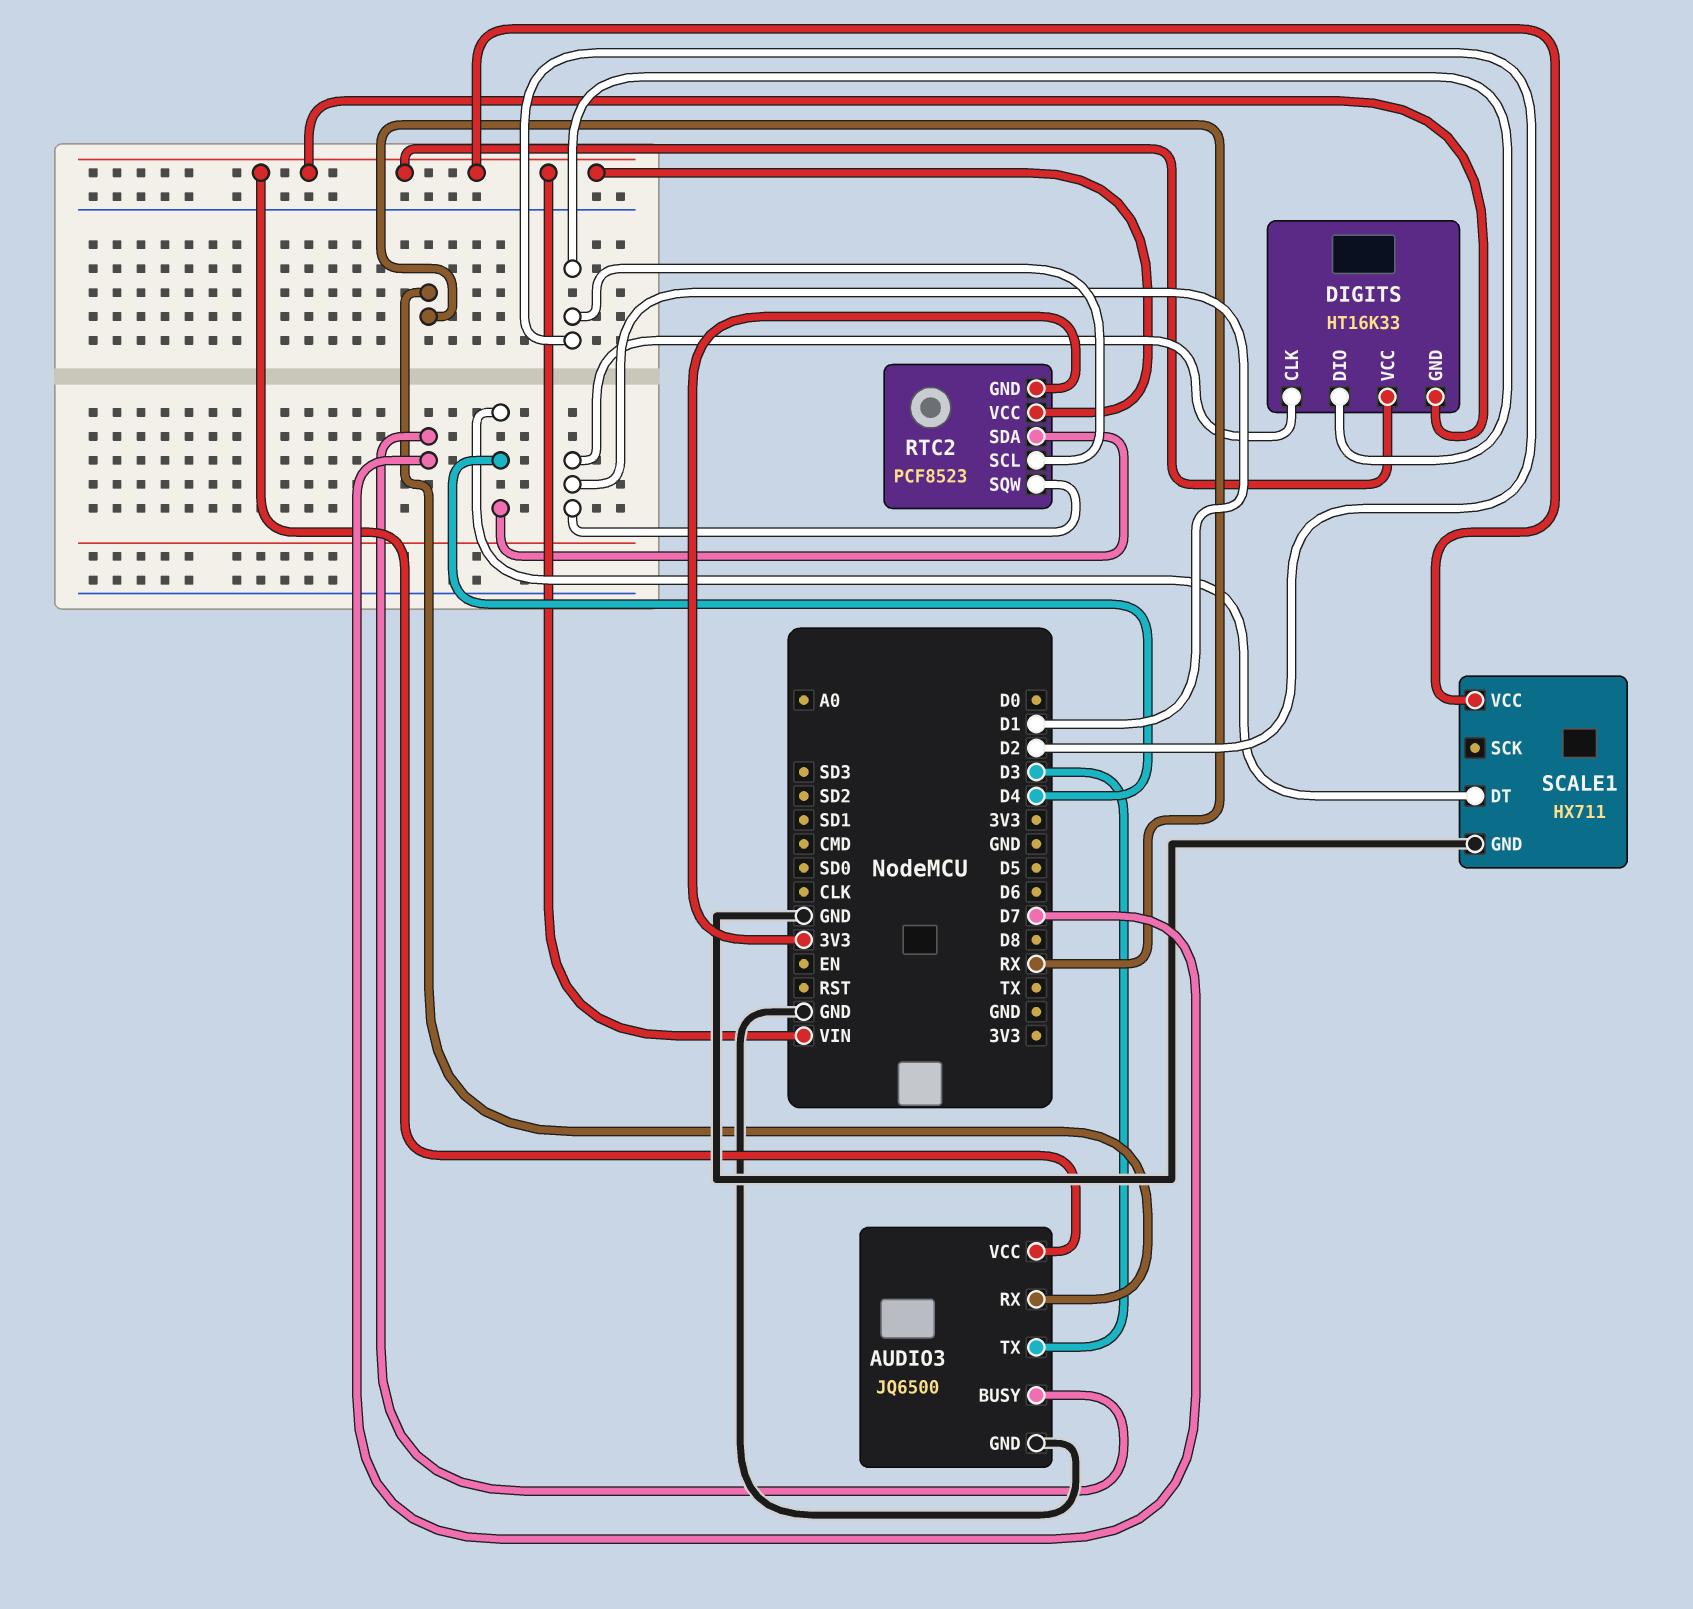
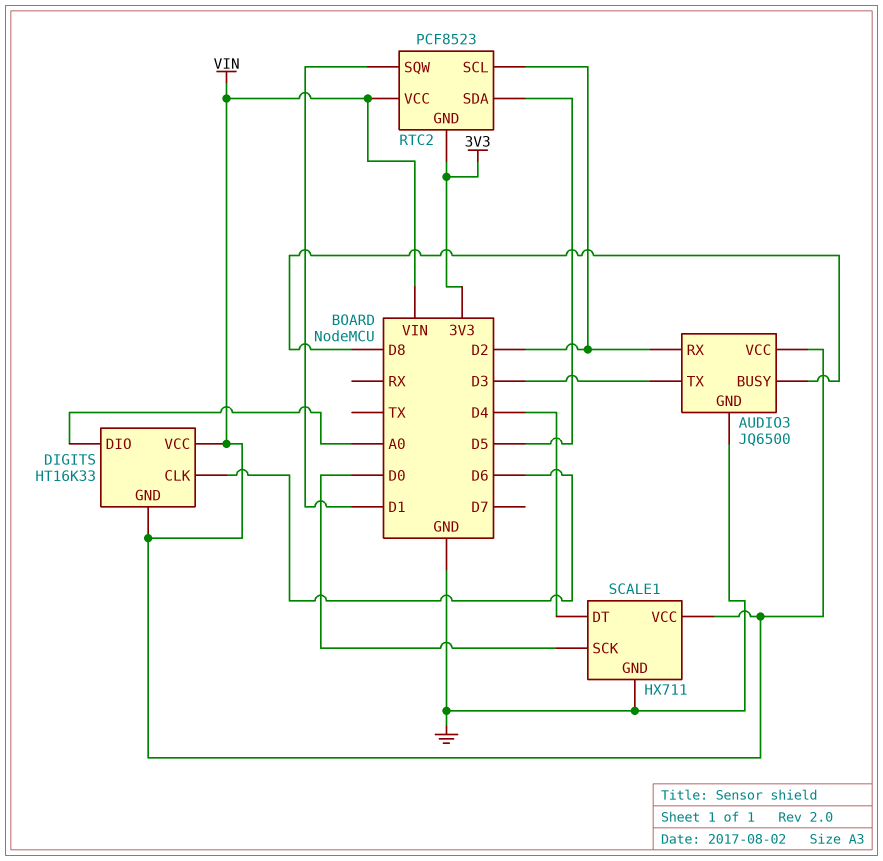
AUDIO3 pin BUSY: D7 -> D8
AUDIO3 pin RX: RX -> D2
DIGITS pin CLK: D1 -> D6
DIGITS pin DIO: D2 -> A0
RTC2 pin SDA: D4 -> D5
SCALE1 pin SCK: none -> D0

